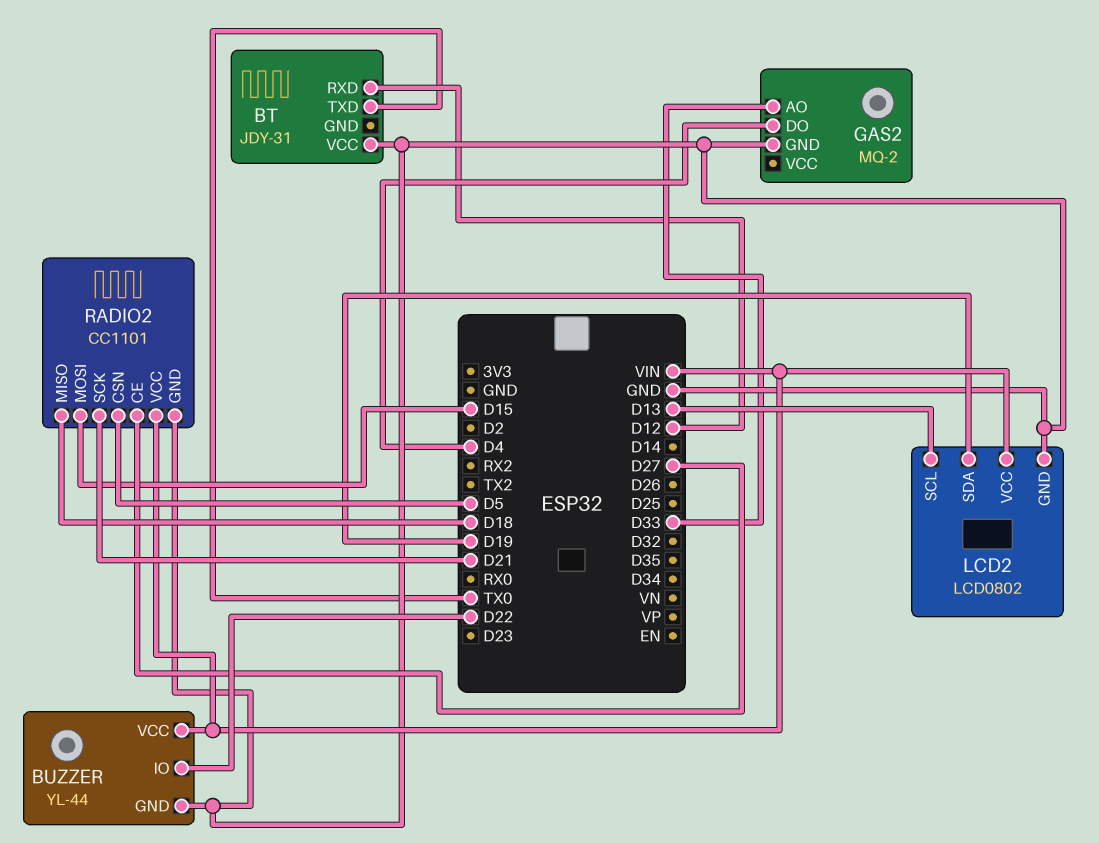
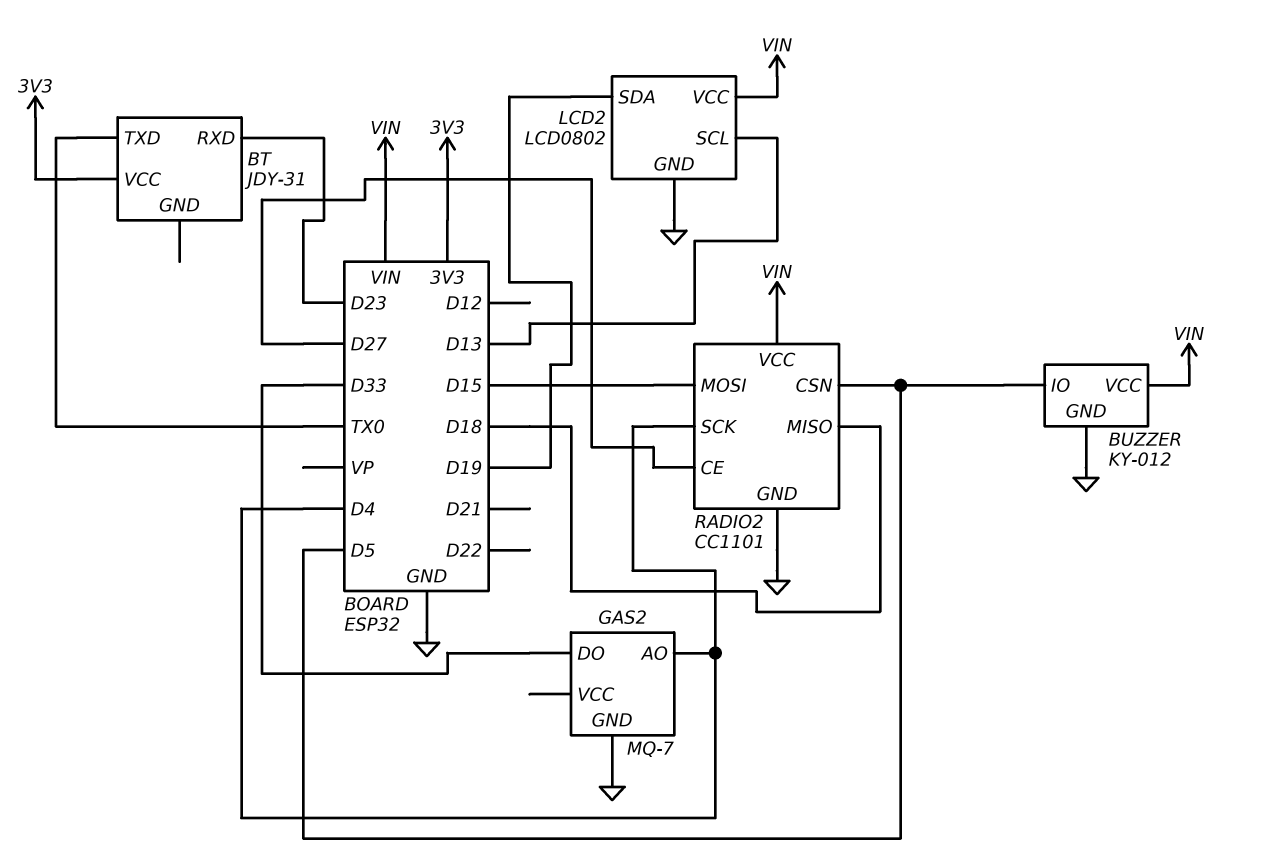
BT pin RXD: D12 -> D23
BT pin VCC: GND -> 3V3
BUZZER: YL-44 -> KY-012
BUZZER pin IO: D22 -> D5
GAS2: MQ-2 -> MQ-7
GAS2 pin AO: D33 -> D4
GAS2 pin DO: D4 -> D33
RADIO2 pin SCK: D21 -> D4

